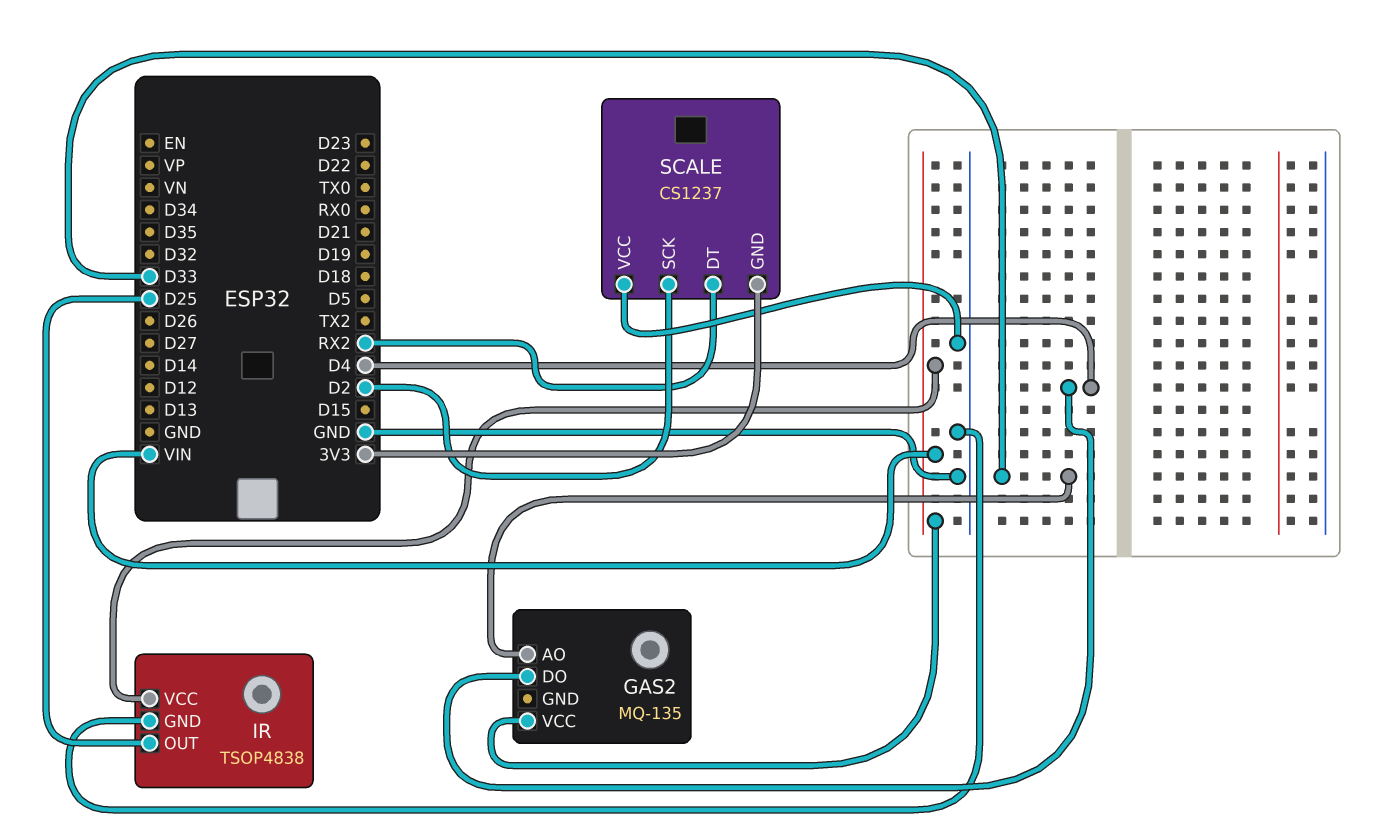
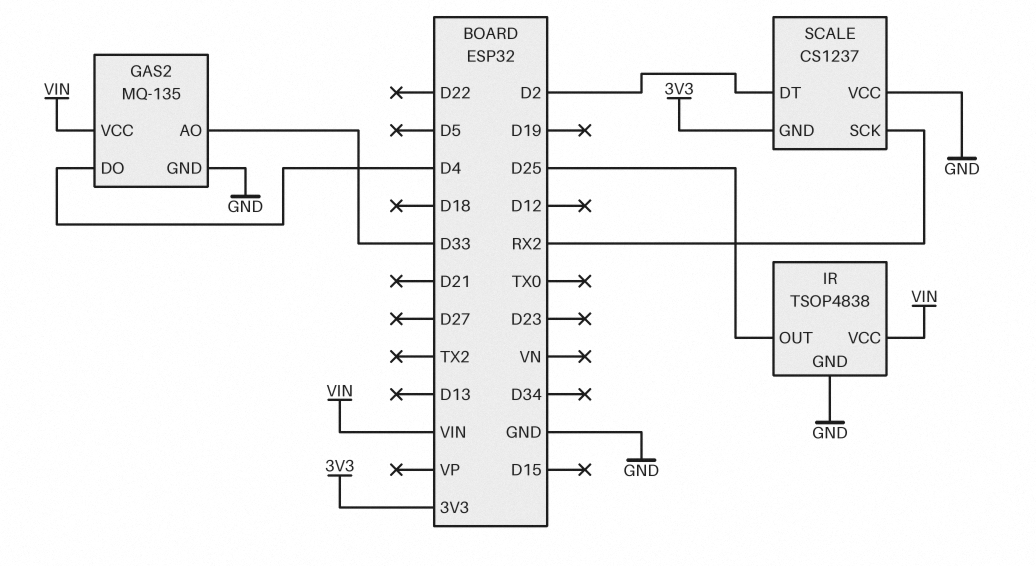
GAS2 pin GND: none -> GND
SCALE pin DT: RX2 -> D2
SCALE pin SCK: D2 -> RX2

